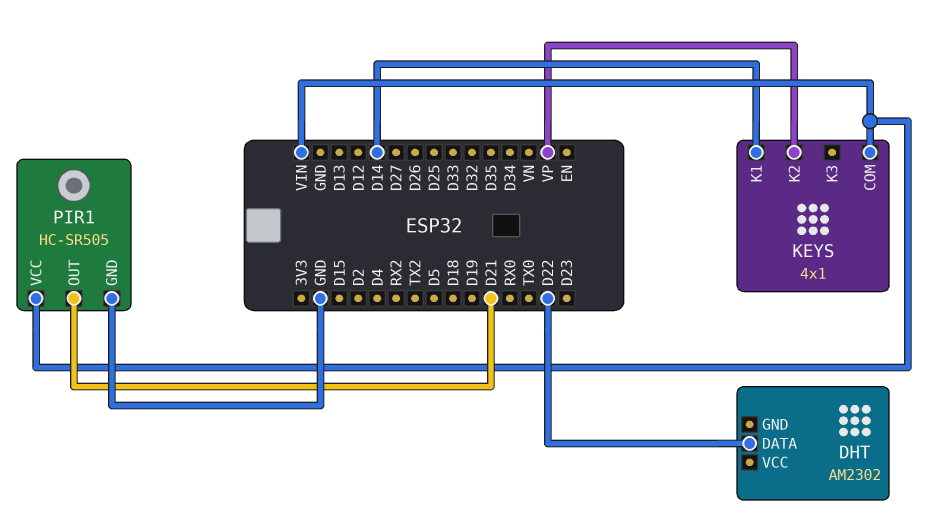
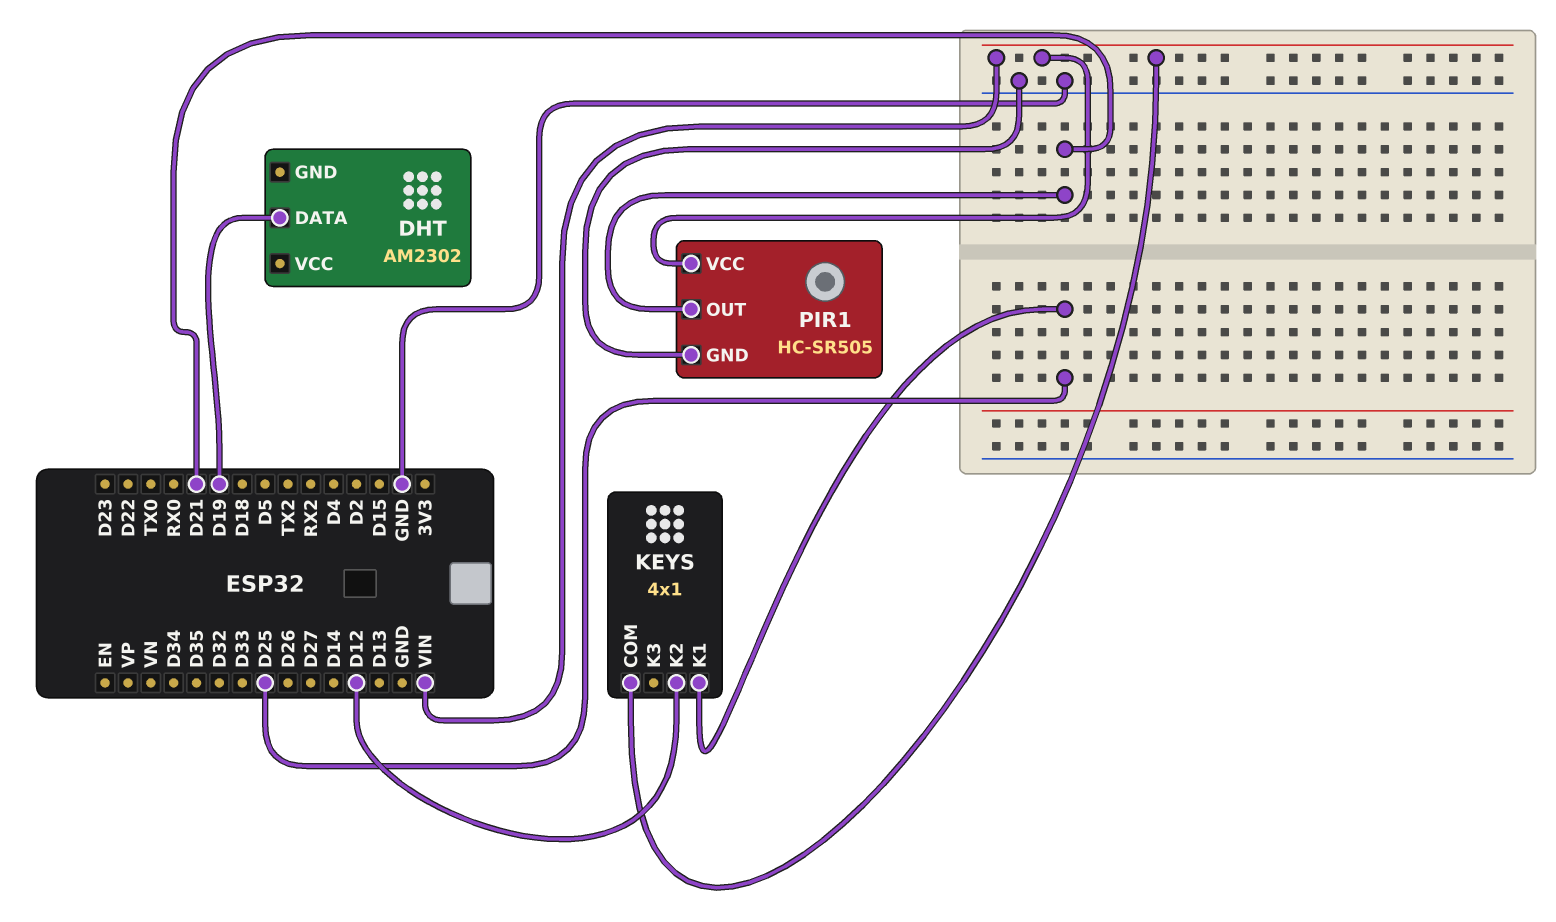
DHT pin DATA: D22 -> D19
KEYS pin K1: D14 -> D25
KEYS pin K2: VP -> D12

